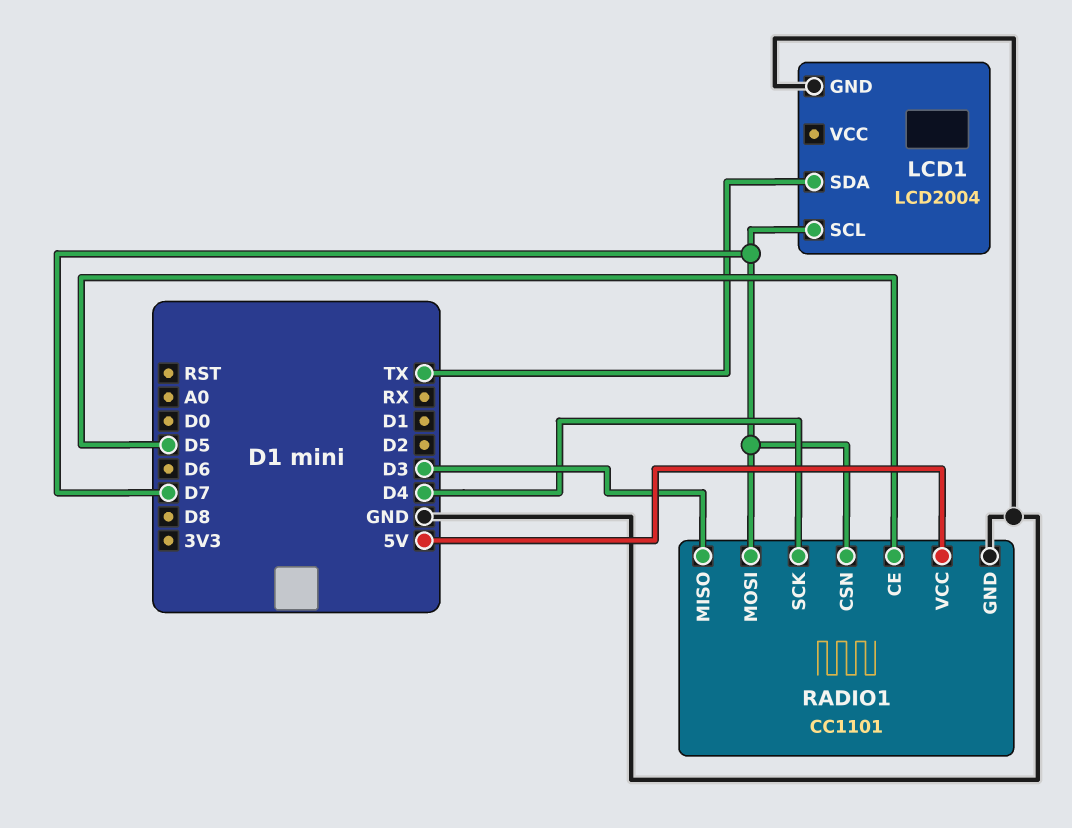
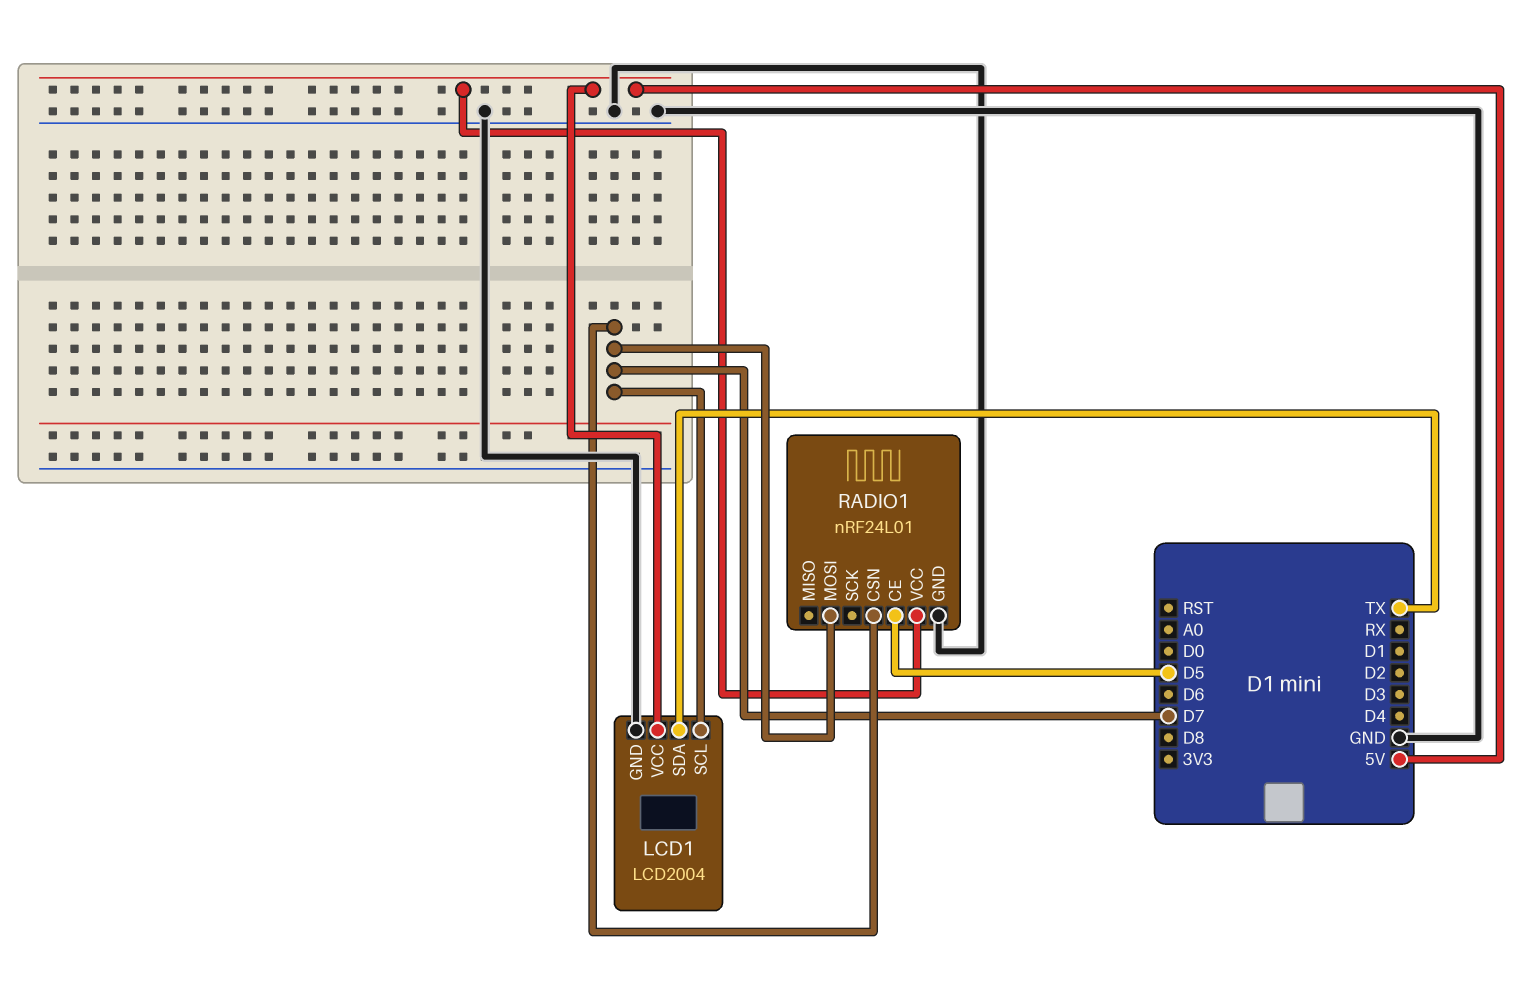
LCD1 pin VCC: none -> 5V
RADIO1: CC1101 -> nRF24L01
RADIO1 pin MISO: D3 -> none
RADIO1 pin SCK: D4 -> none

